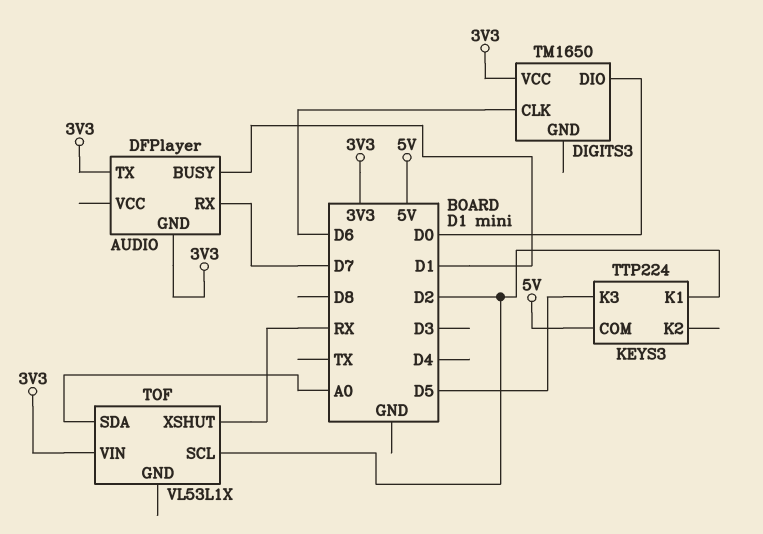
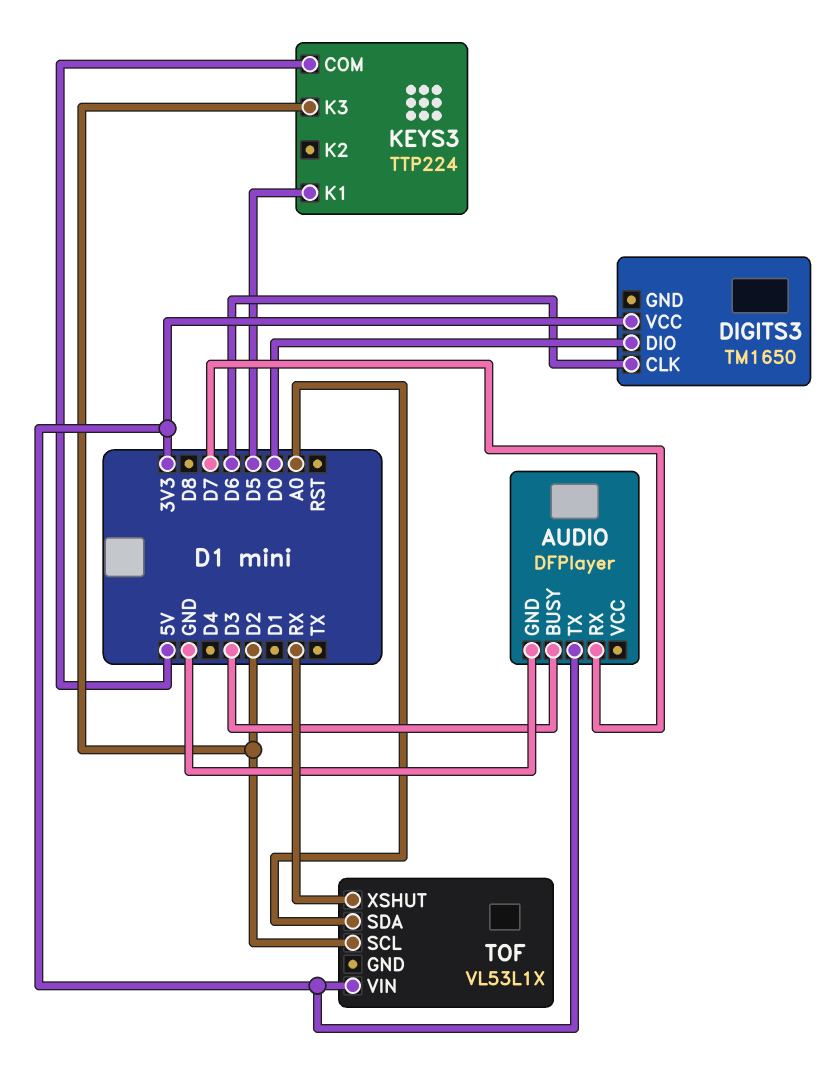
AUDIO pin BUSY: D1 -> D3
AUDIO pin GND: 3V3 -> GND
KEYS3 pin K1: D2 -> D5
KEYS3 pin K3: D5 -> D2

